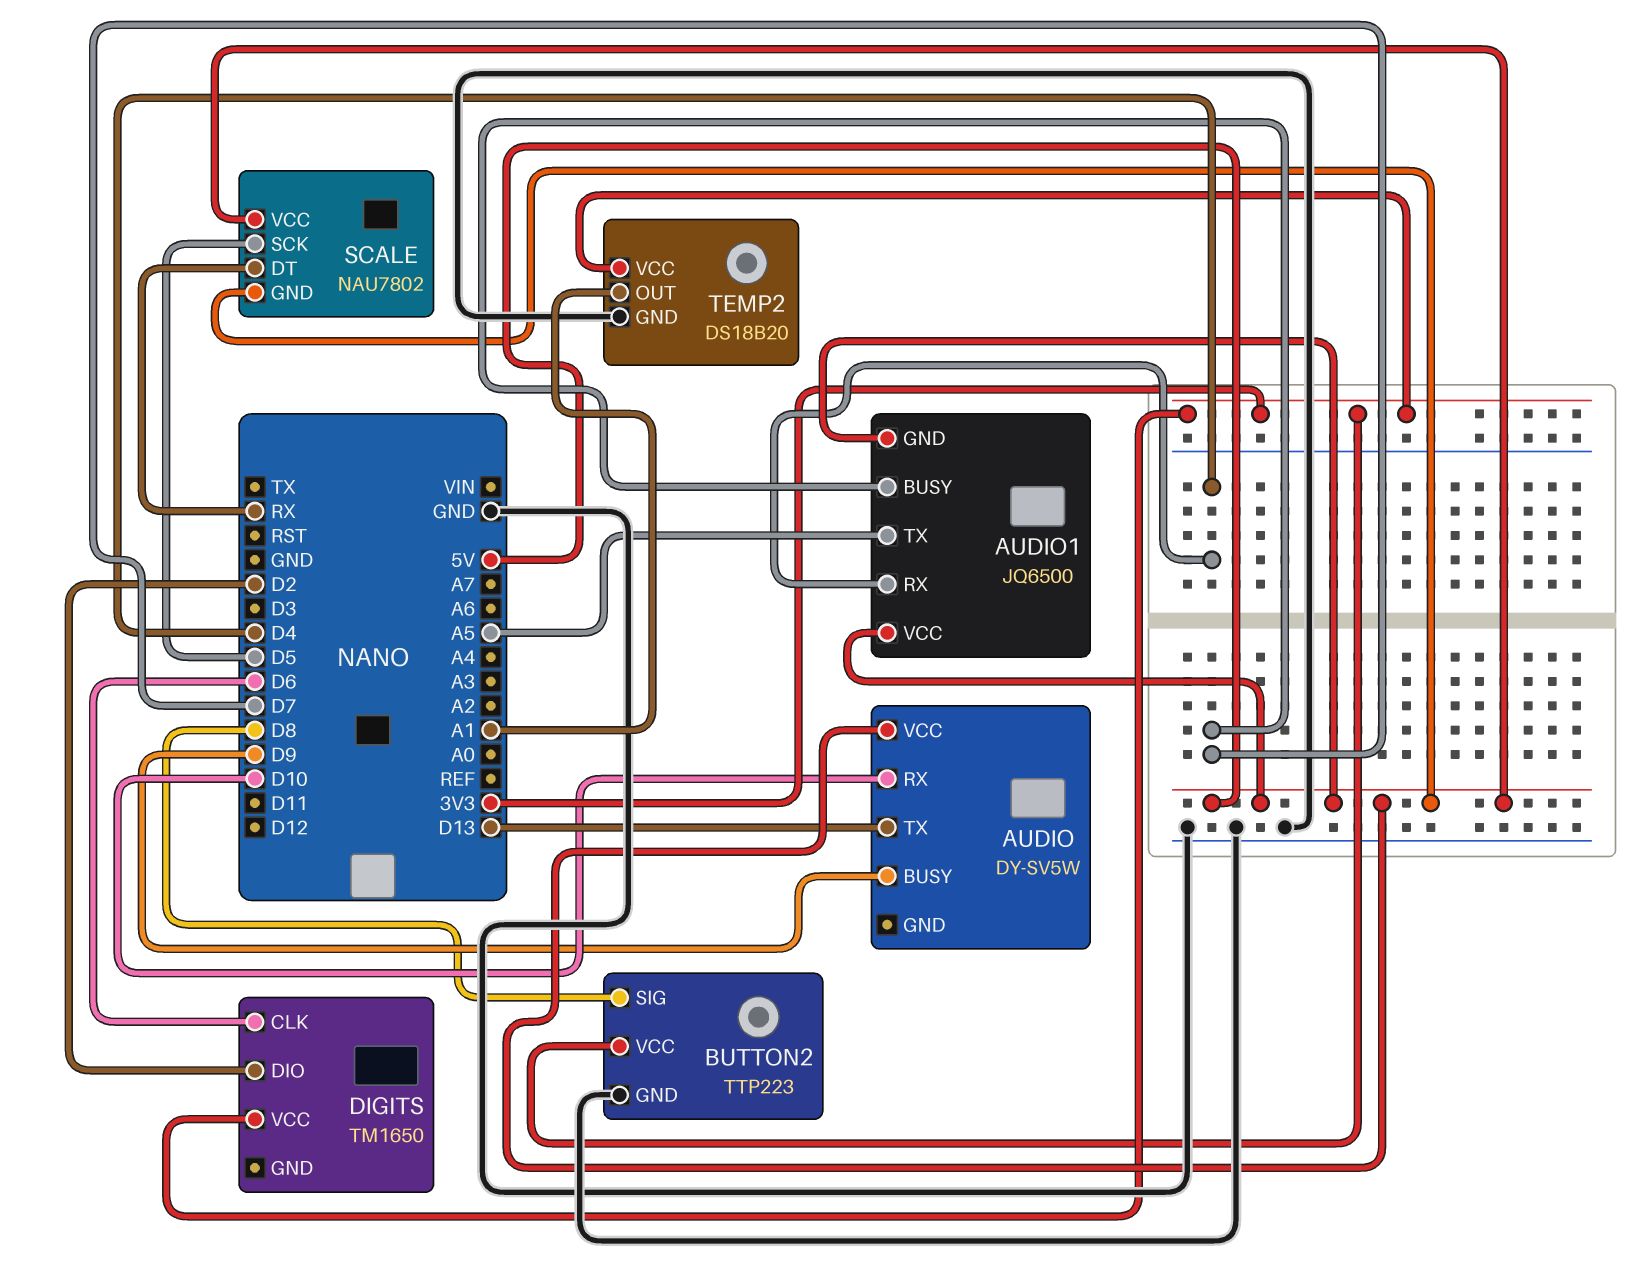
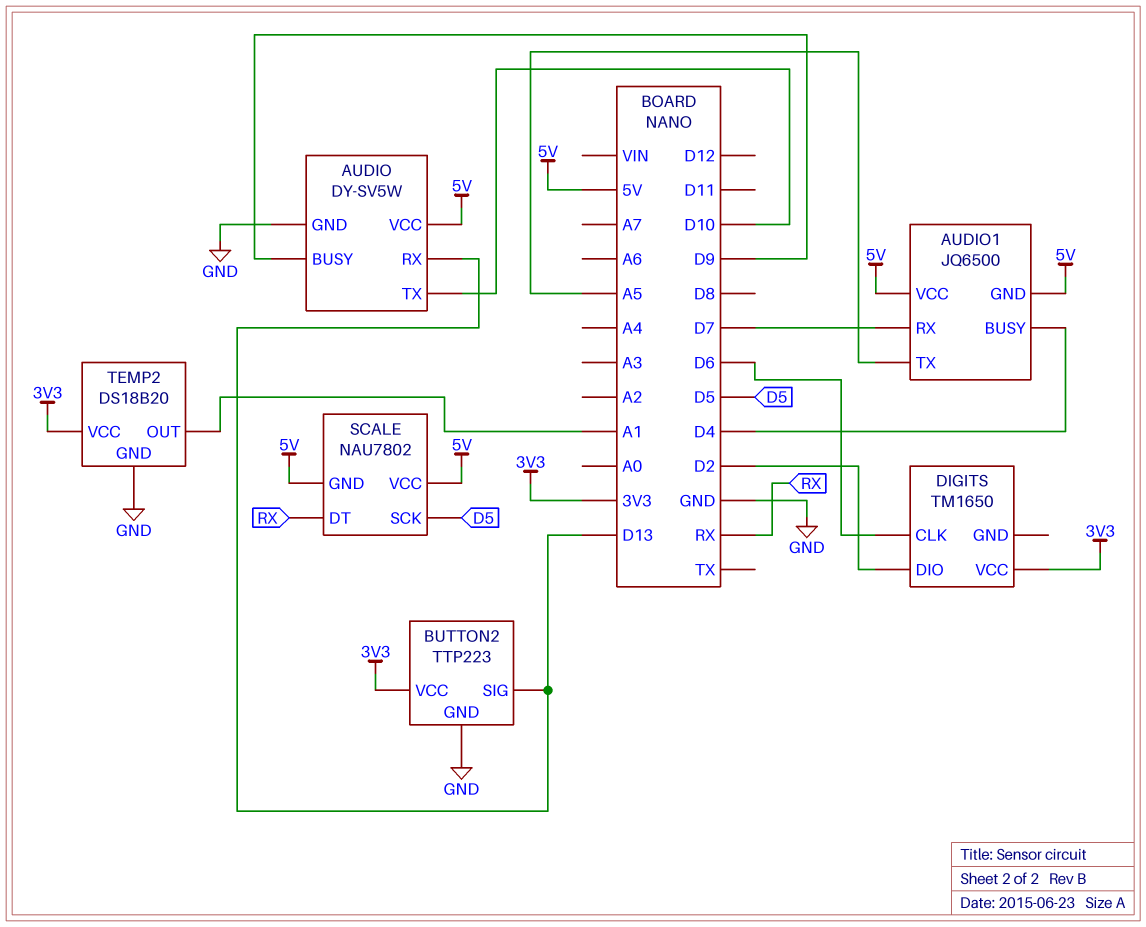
AUDIO pin GND: none -> GND
AUDIO pin RX: D10 -> D13
AUDIO pin TX: D13 -> D10
AUDIO1 pin BUSY: D7 -> D4
AUDIO1 pin RX: D4 -> D7
BUTTON2 pin SIG: D8 -> D13

